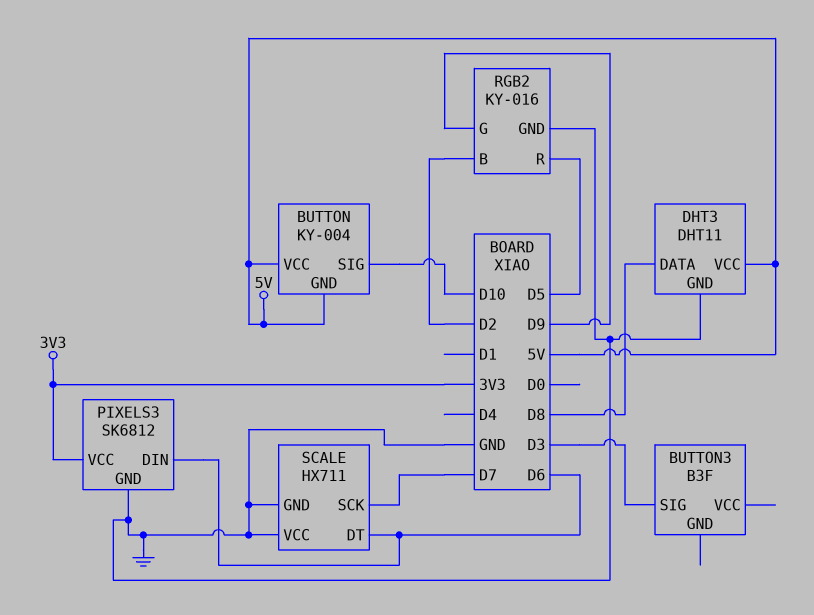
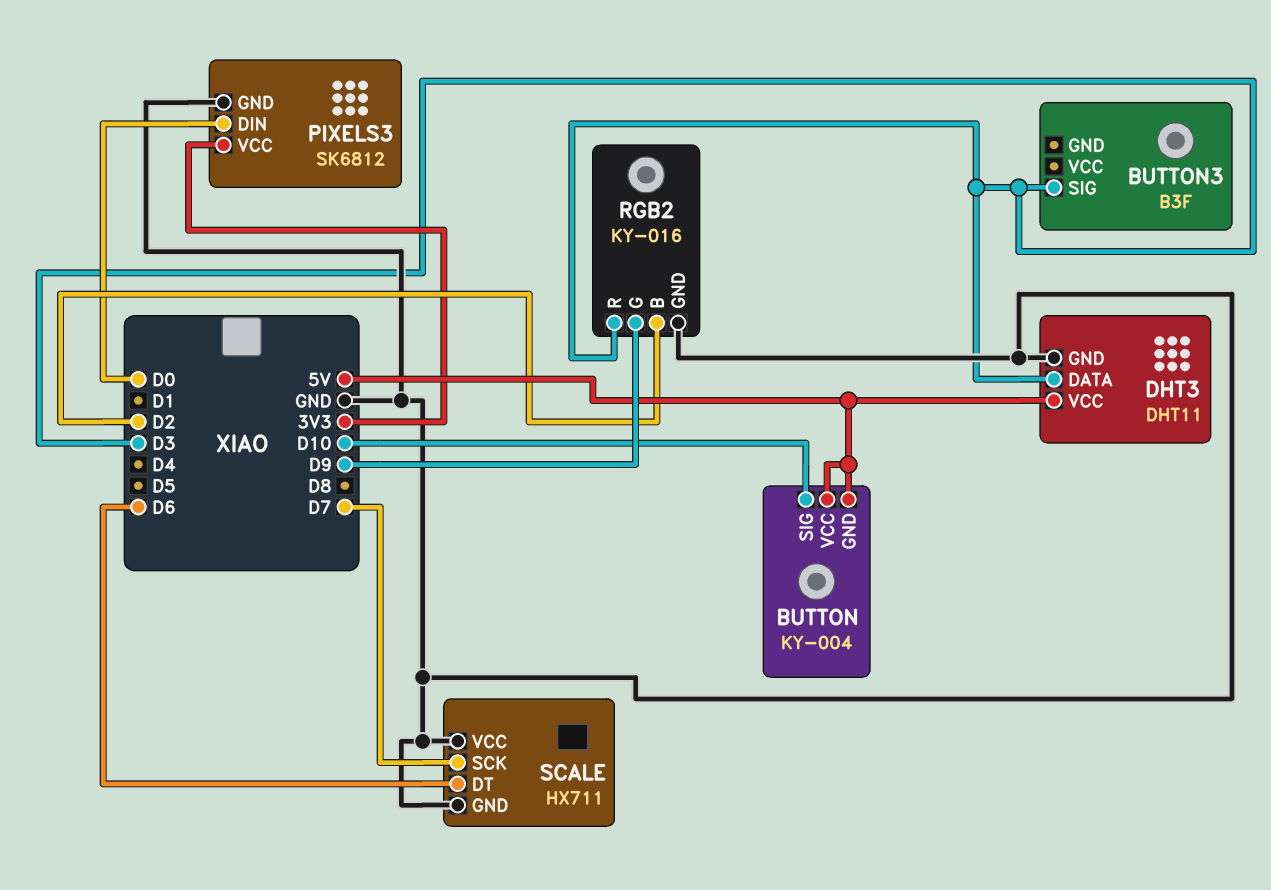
DHT3 pin DATA: D8 -> D3
PIXELS3 pin DIN: D6 -> D0
RGB2 pin R: D5 -> D3

